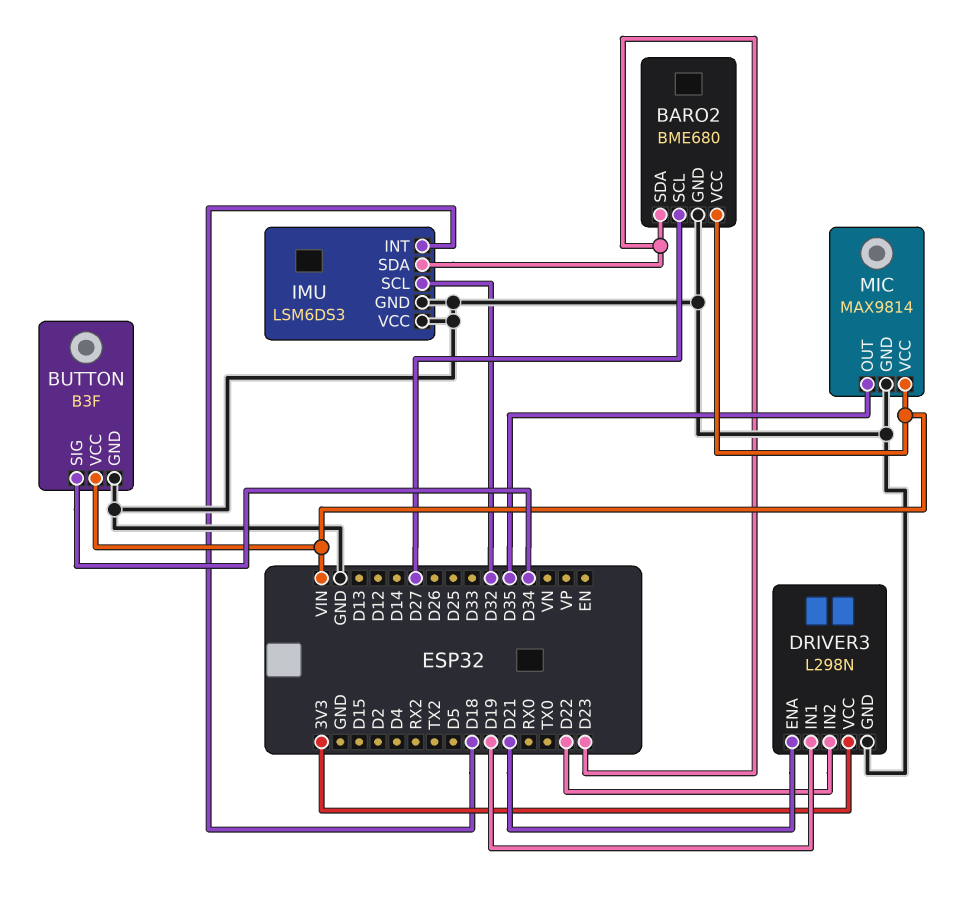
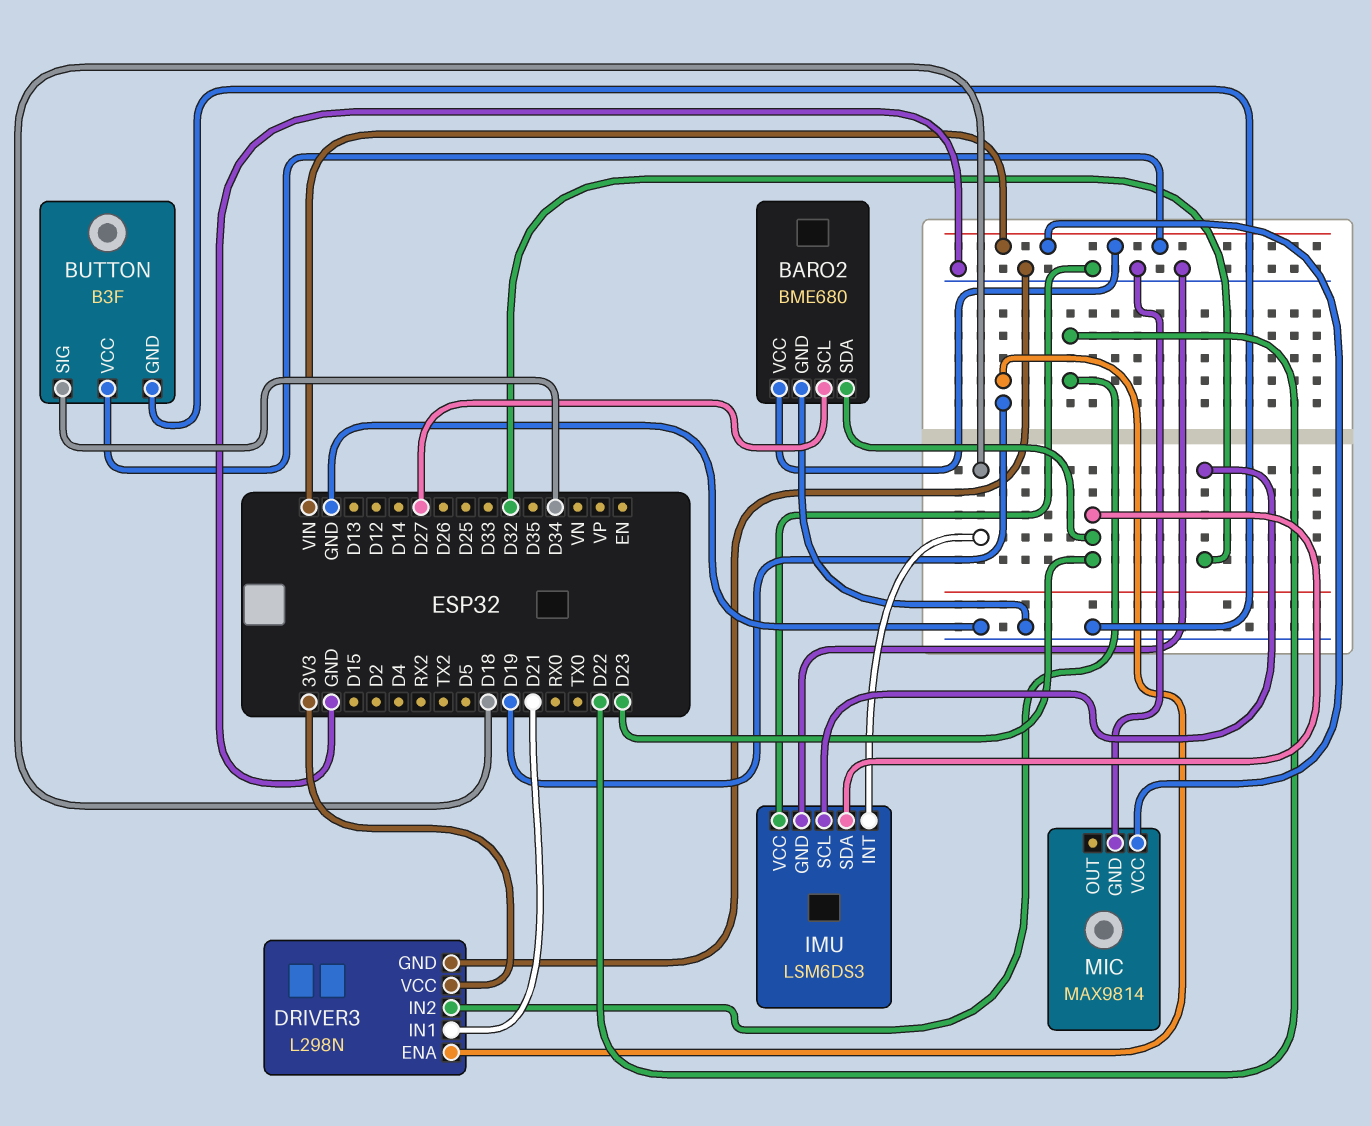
DRIVER3 pin ENA: D21 -> D19
DRIVER3 pin IN1: D19 -> D21
MIC pin OUT: D35 -> none

